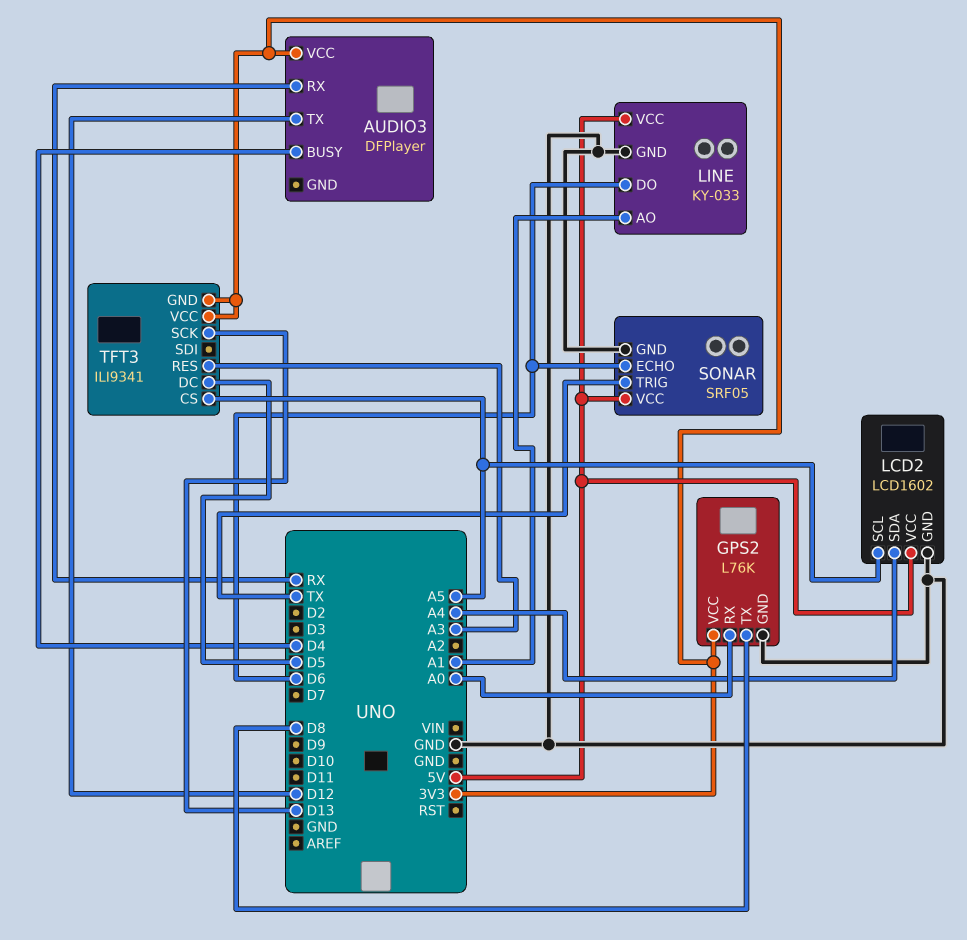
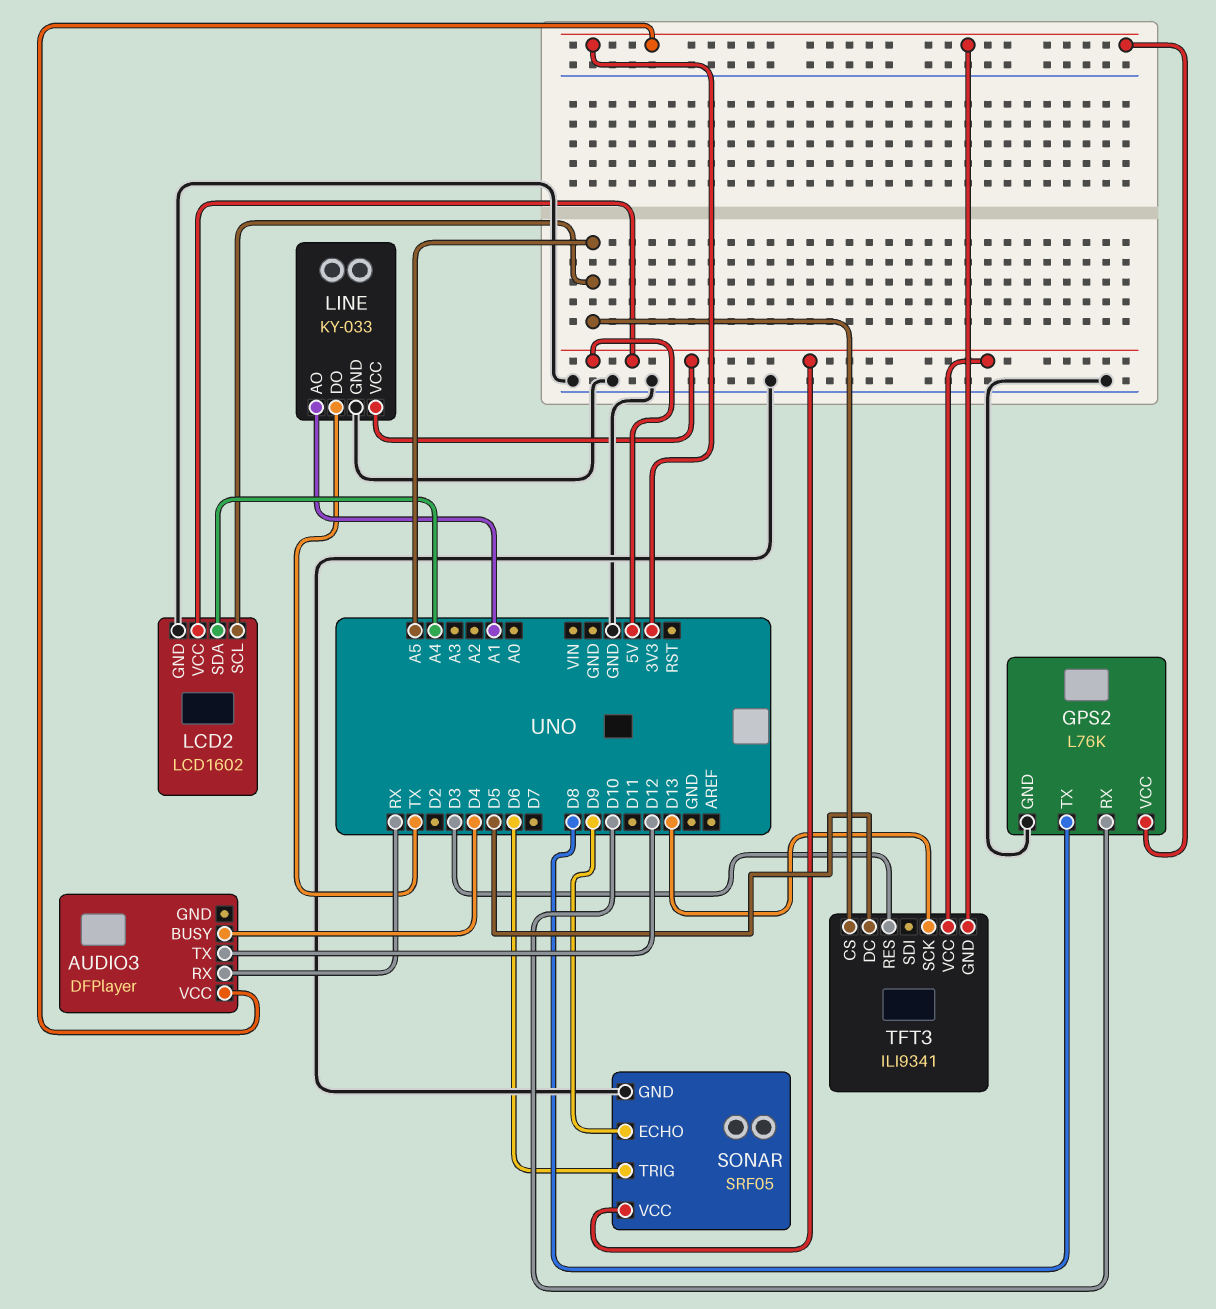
GPS2 pin RX: A0 -> D10
LINE pin DO: D6 -> TX
SONAR pin ECHO: D6 -> D9
SONAR pin TRIG: TX -> D6
TFT3 pin RES: A3 -> D3
TFT3 pin VCC: 3V3 -> 5V

